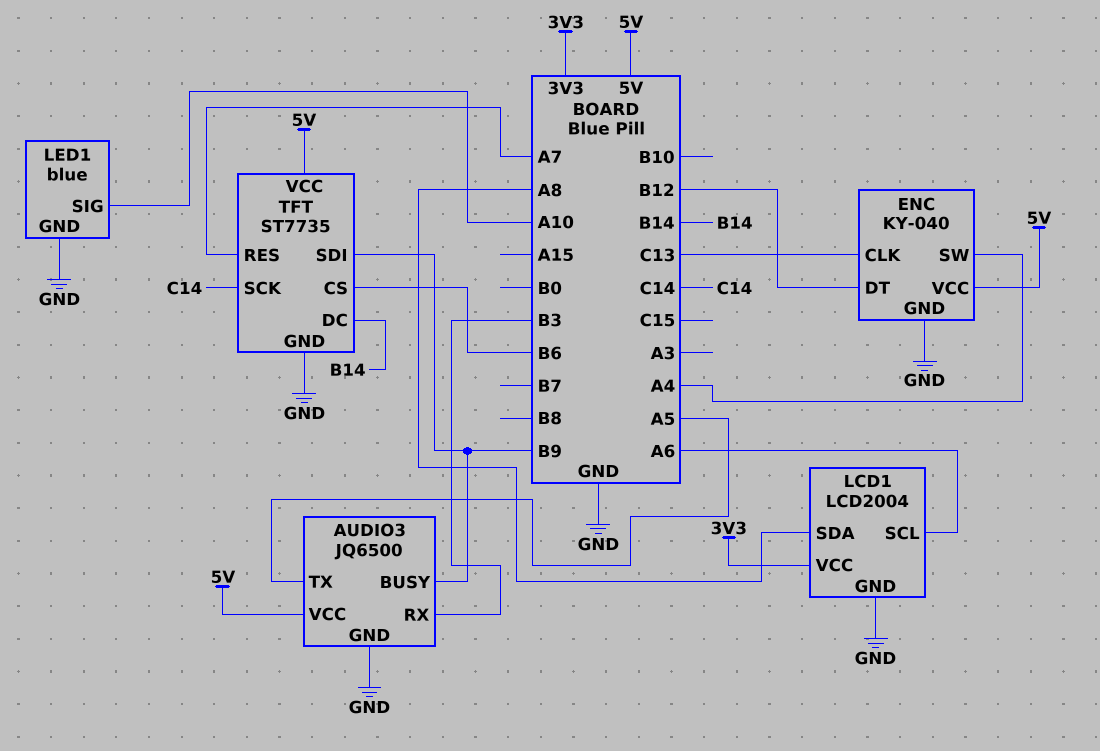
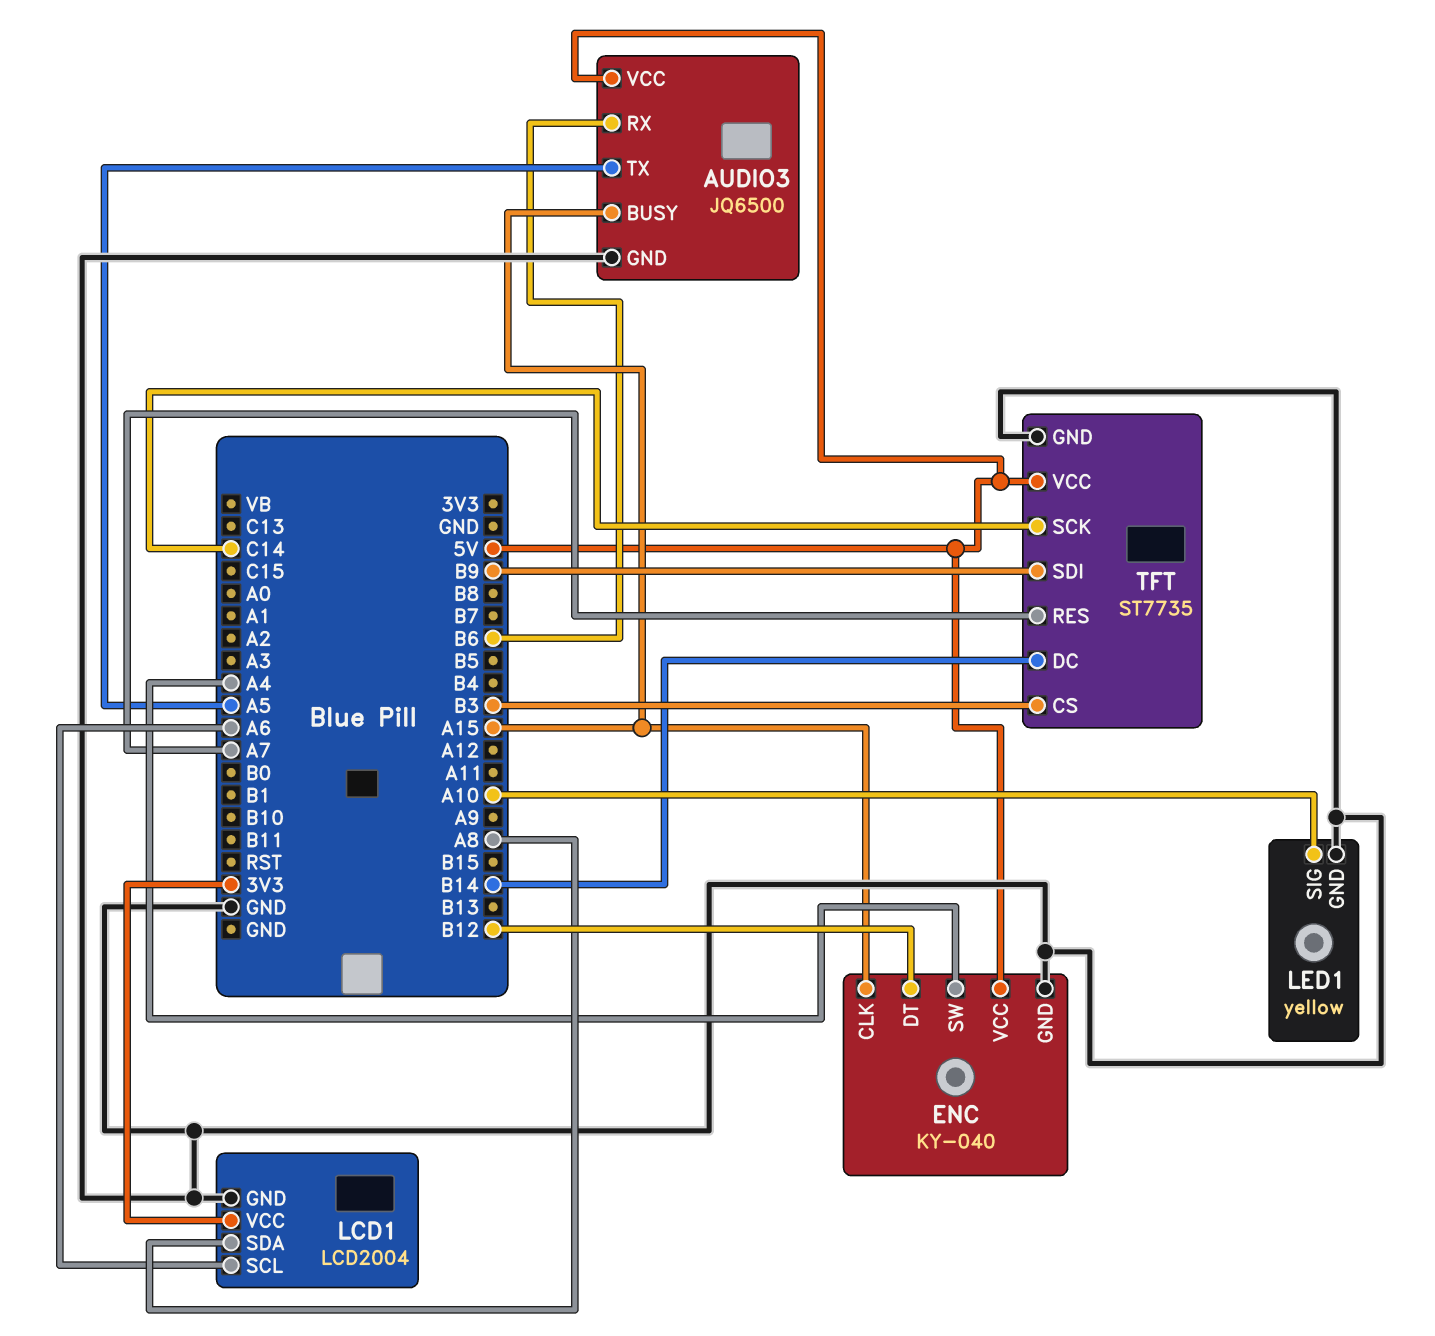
AUDIO3 pin BUSY: B9 -> A15
AUDIO3 pin RX: B3 -> B6
ENC pin CLK: C13 -> A15
LED1: blue -> yellow
TFT pin CS: B6 -> B3

